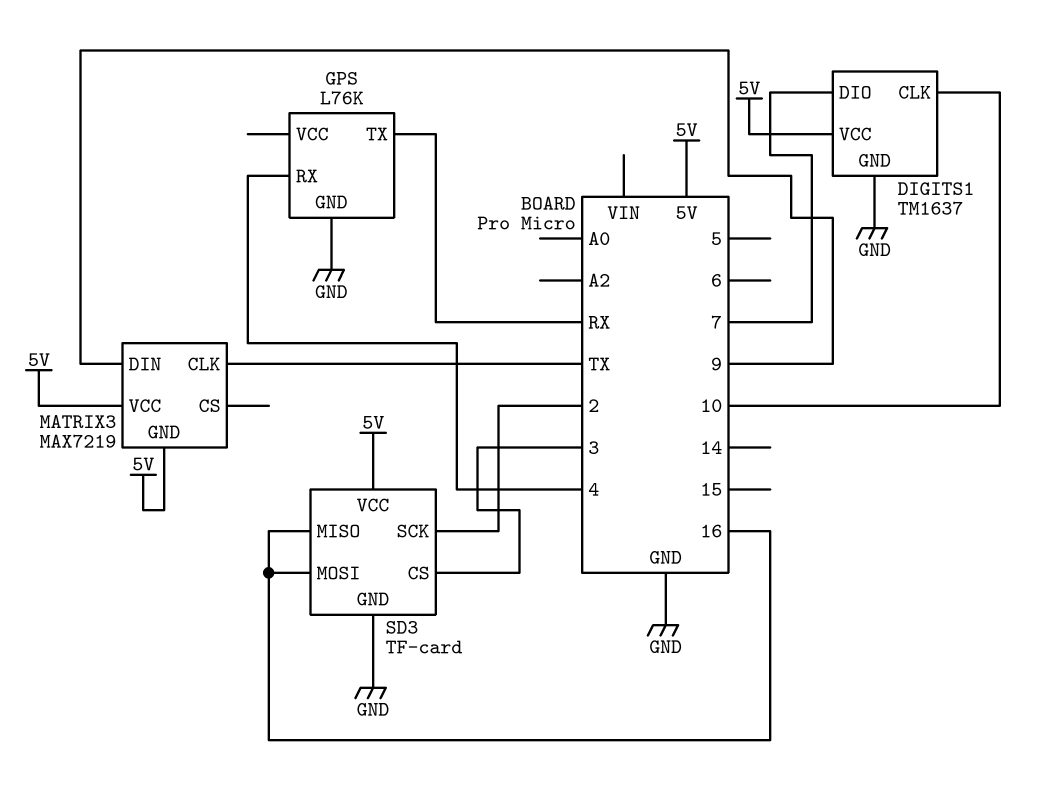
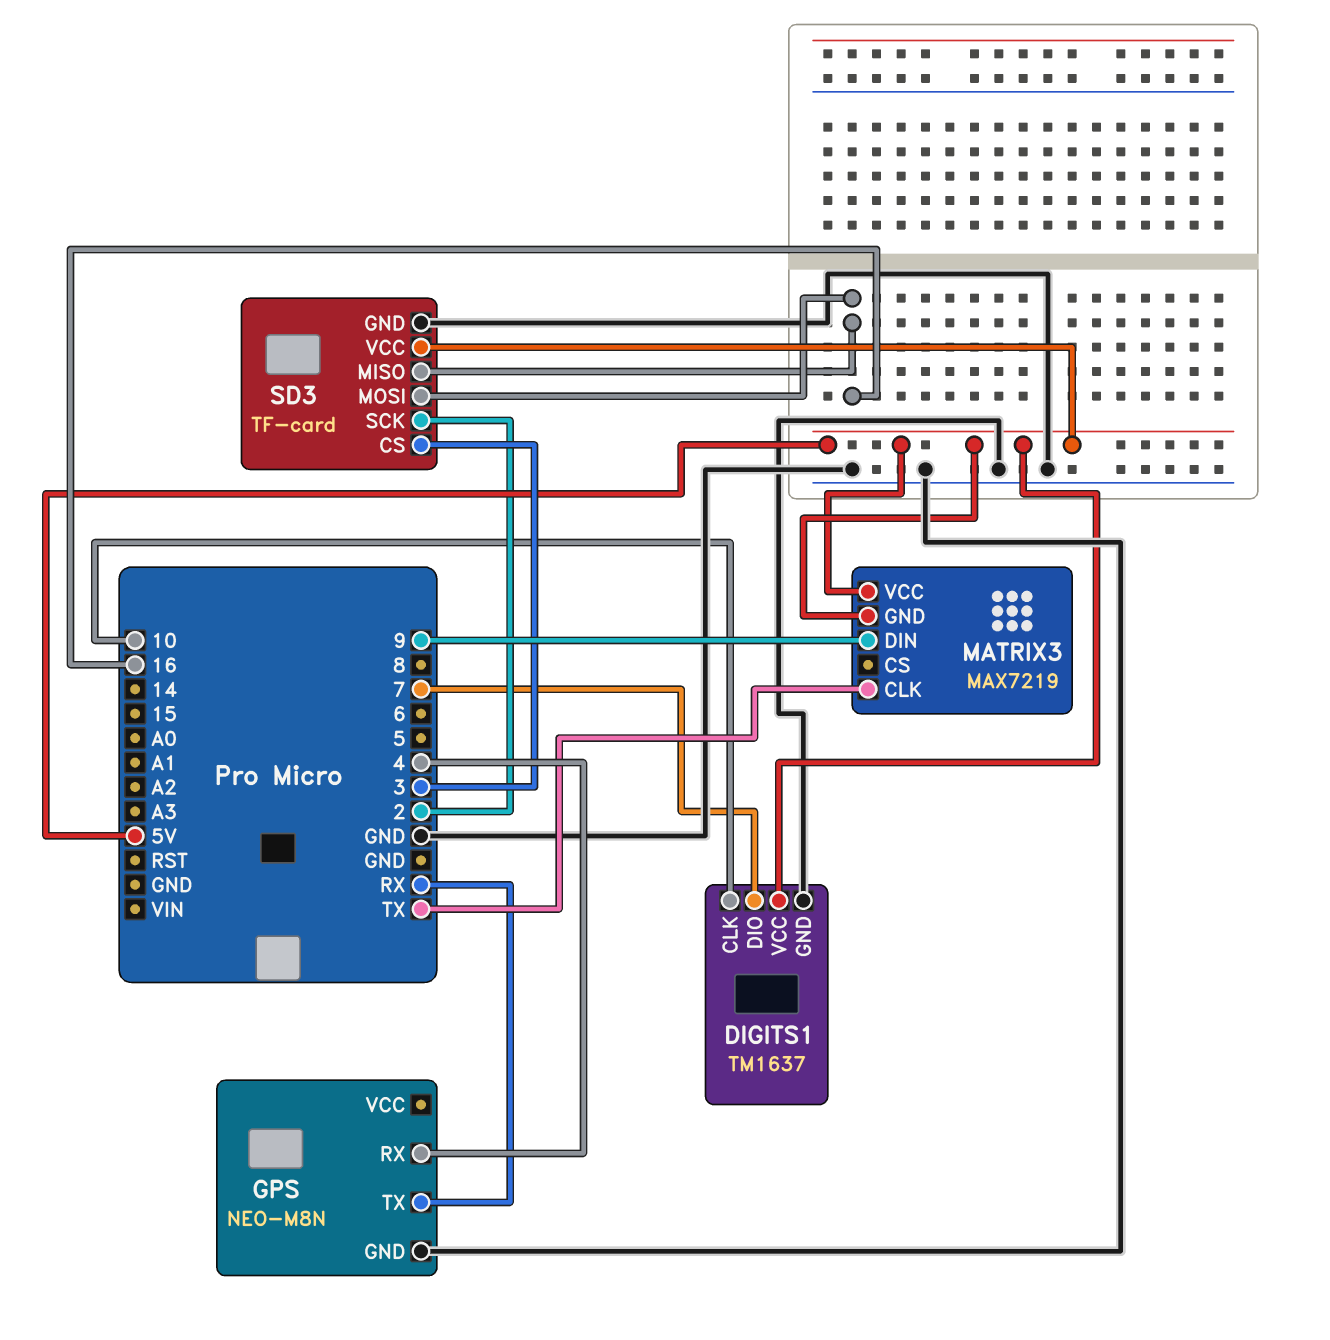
GPS: L76K -> NEO-M8N

